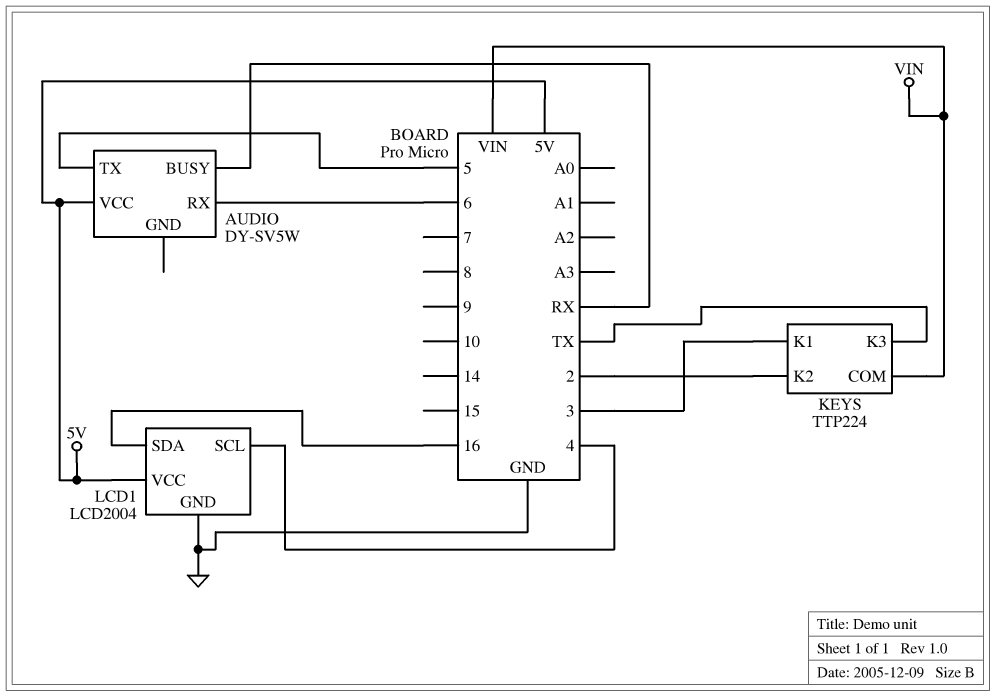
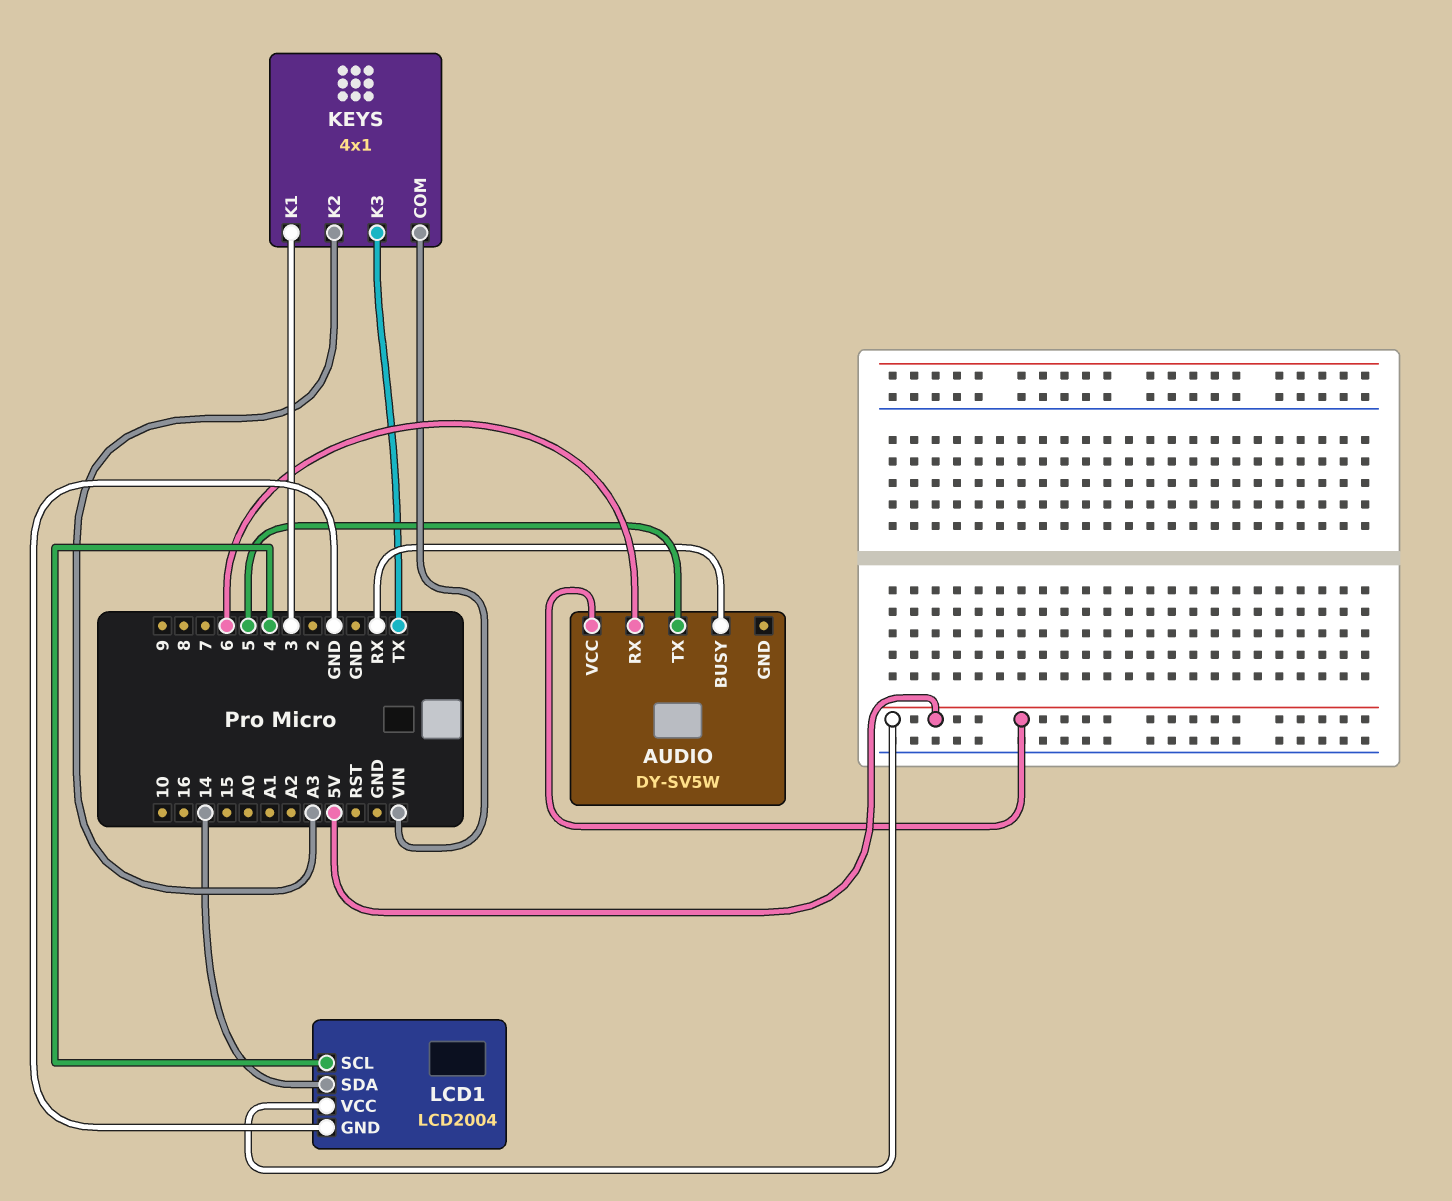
KEYS: TTP224 -> 4x1
KEYS pin K2: 2 -> A3
LCD1 pin SDA: 16 -> 14

